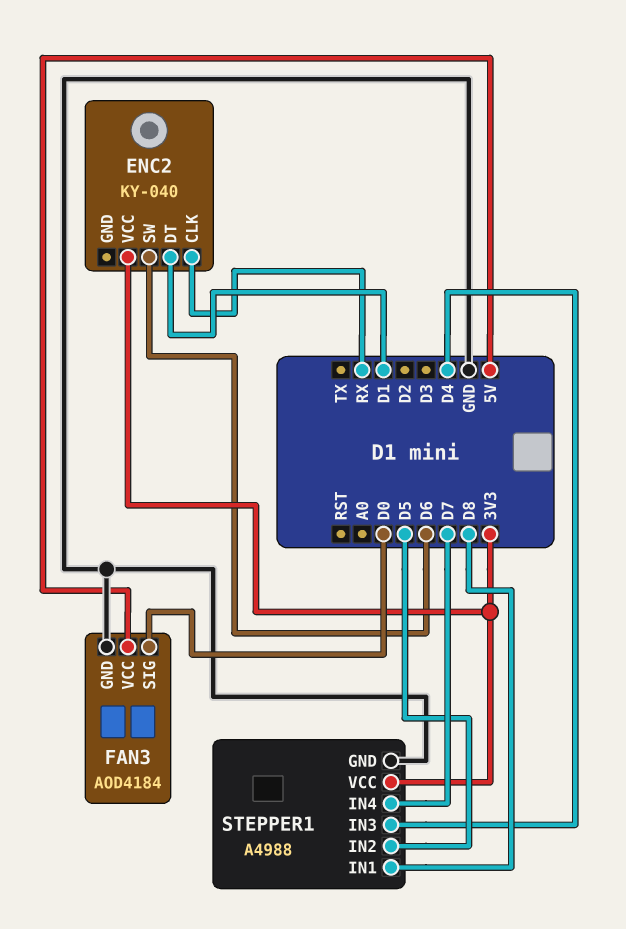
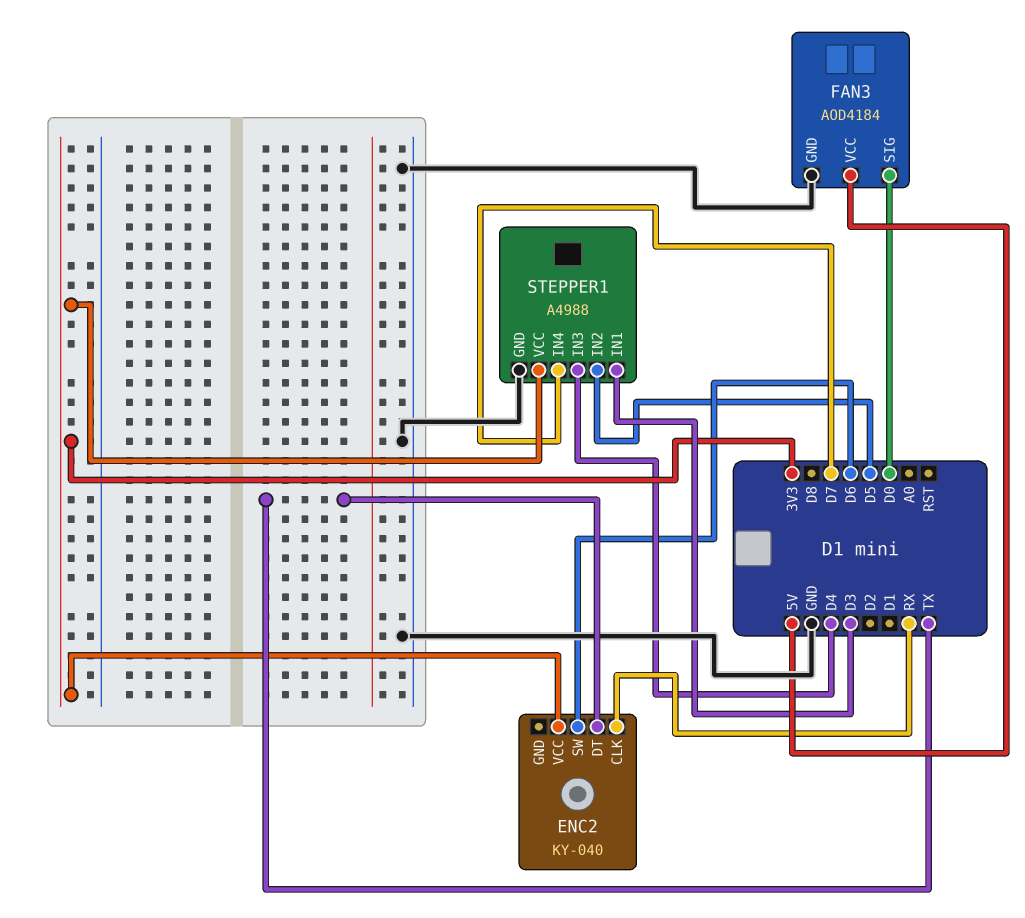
ENC2 pin DT: D1 -> TX
STEPPER1 pin IN1: D8 -> D3

